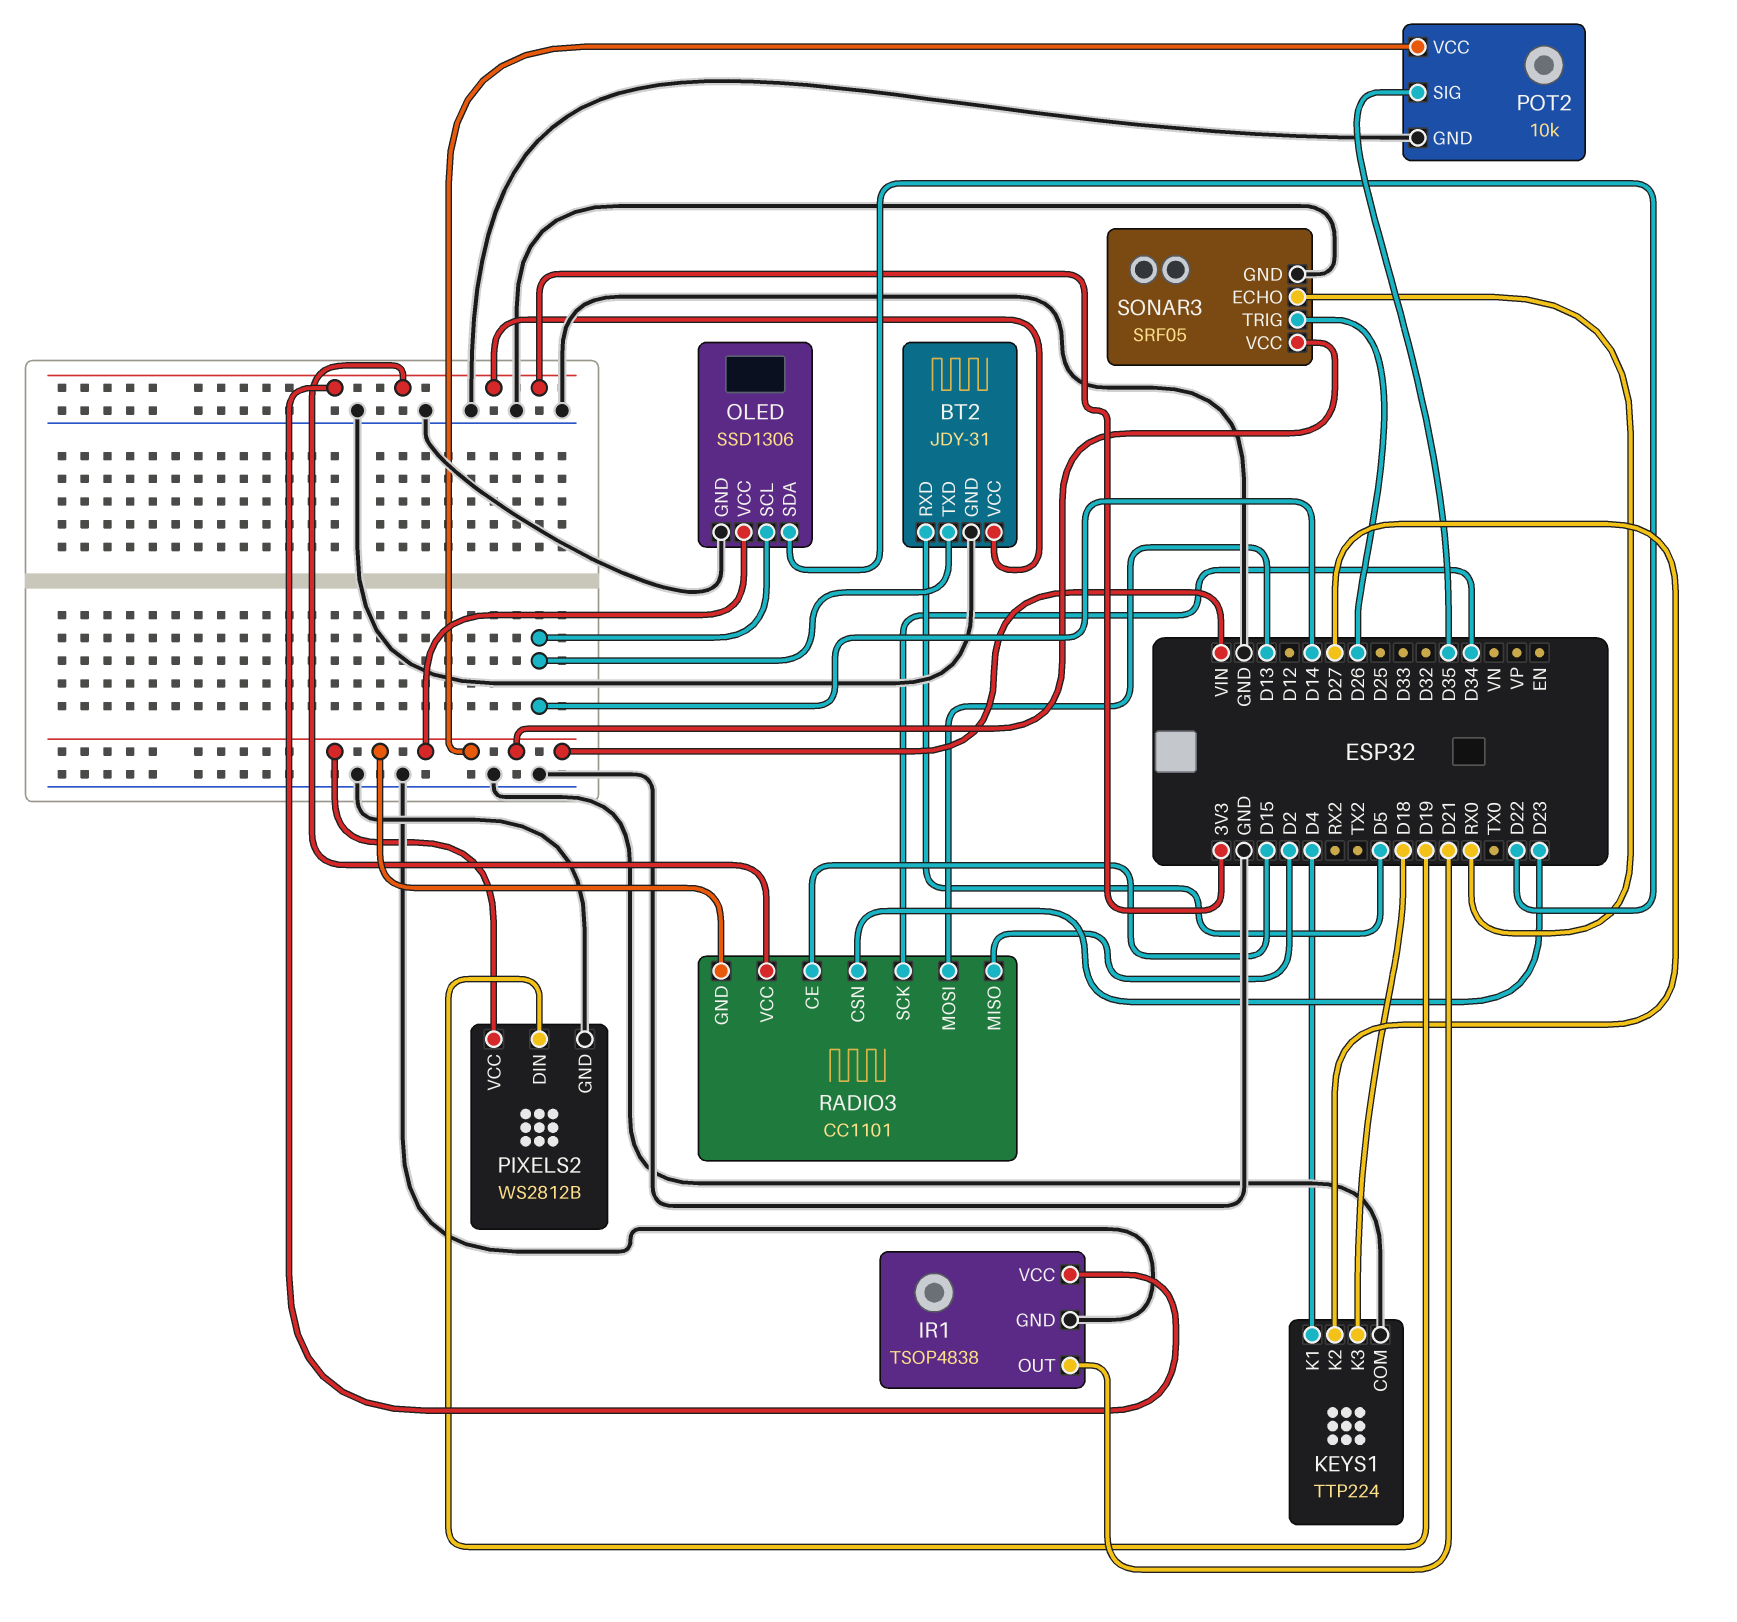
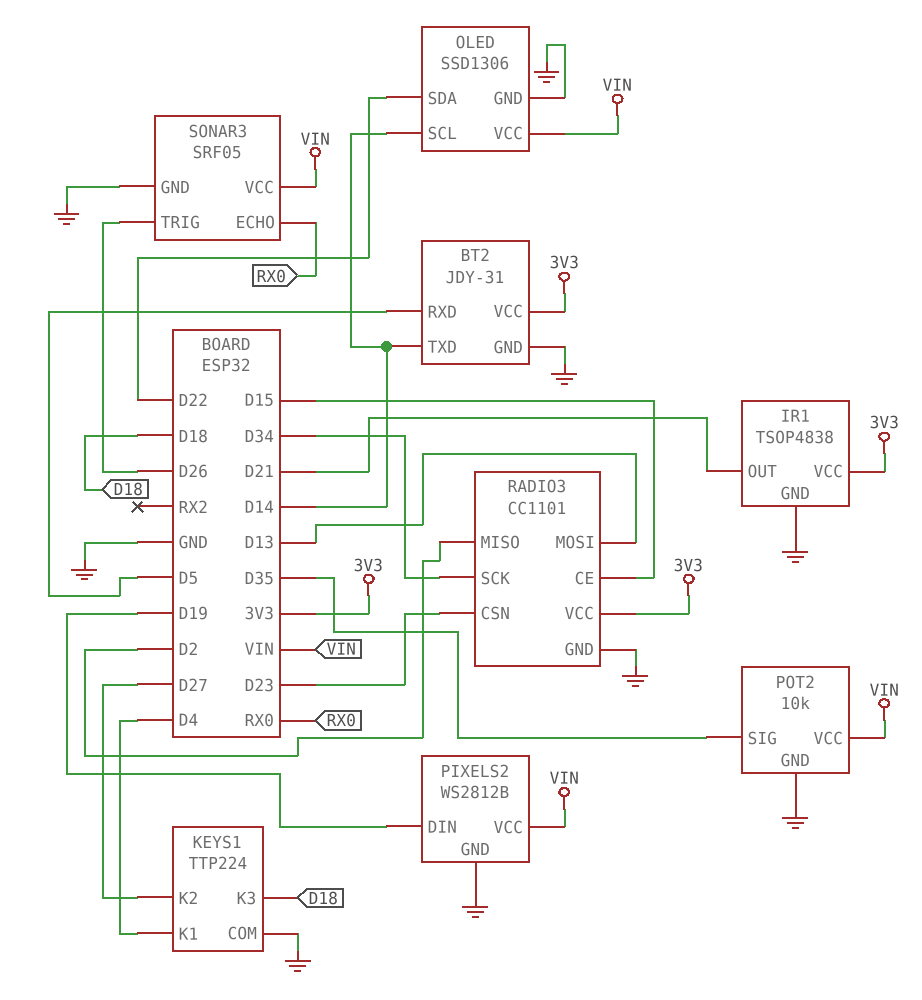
RADIO3 pin GND: VIN -> GND

